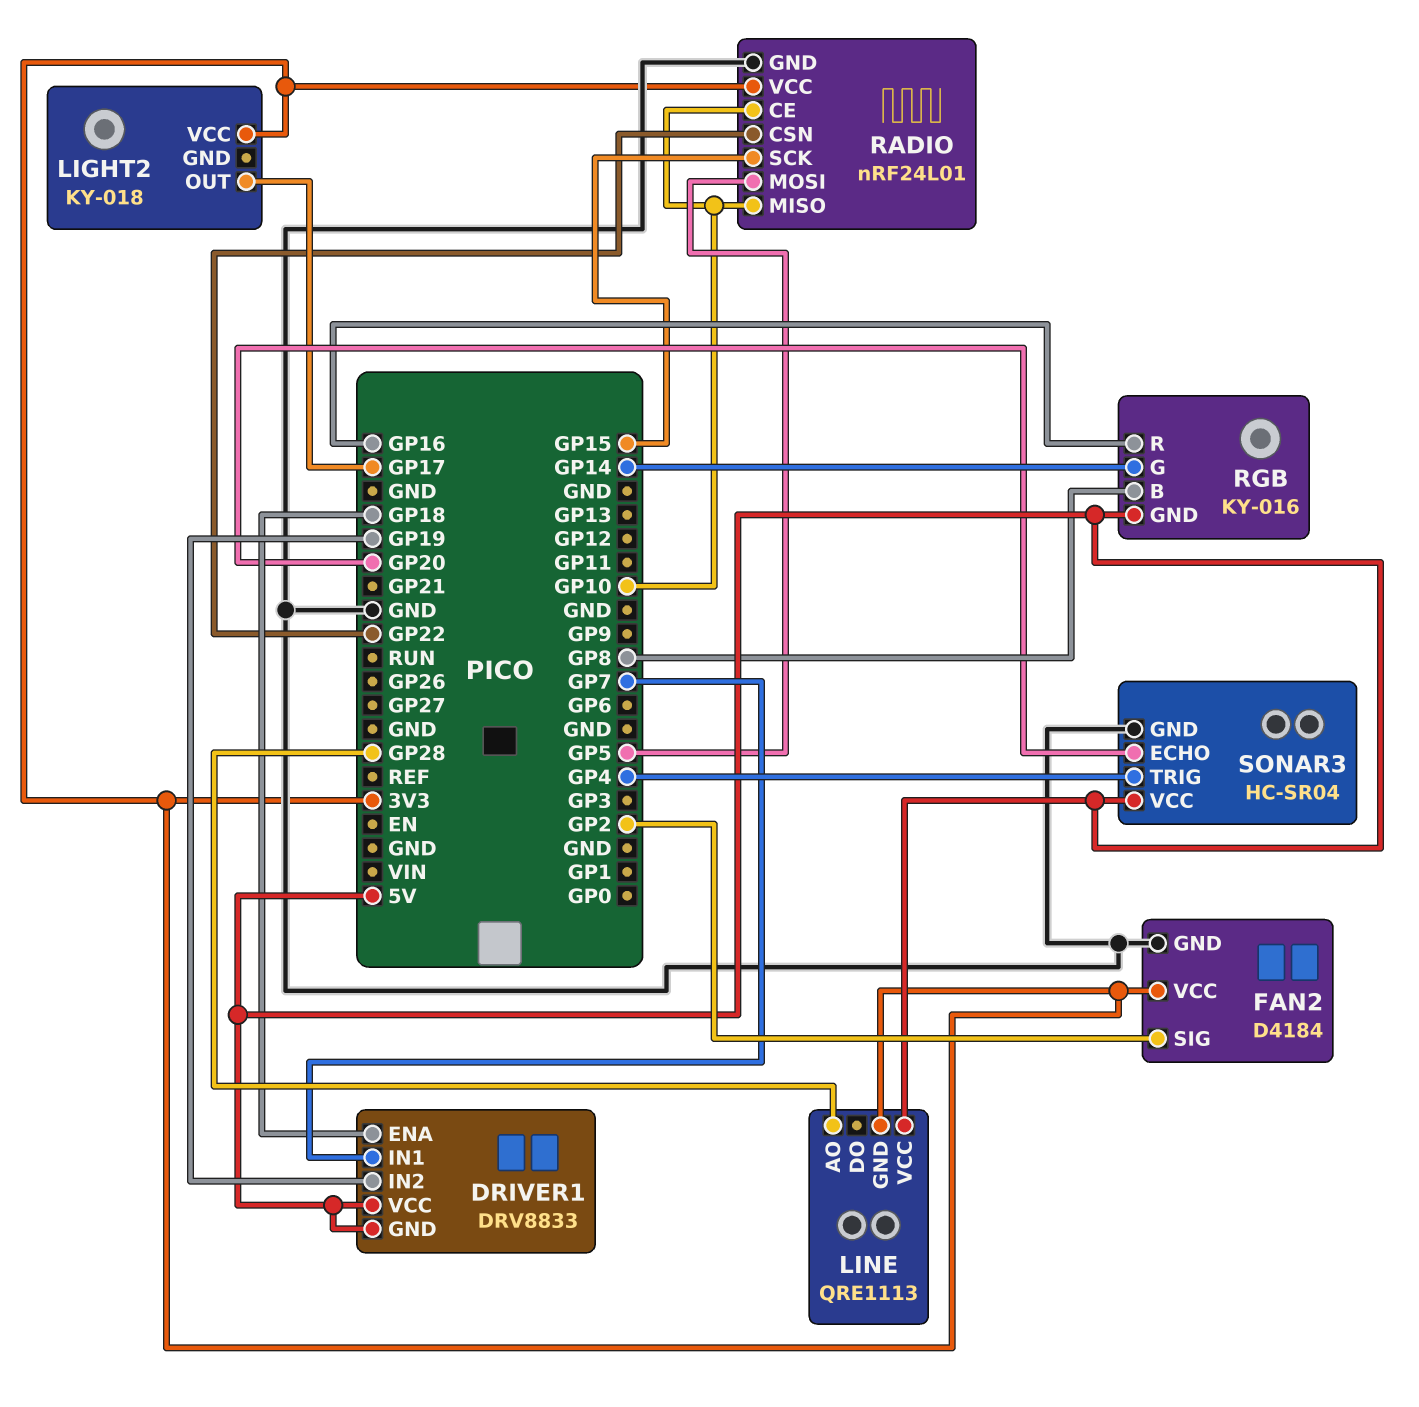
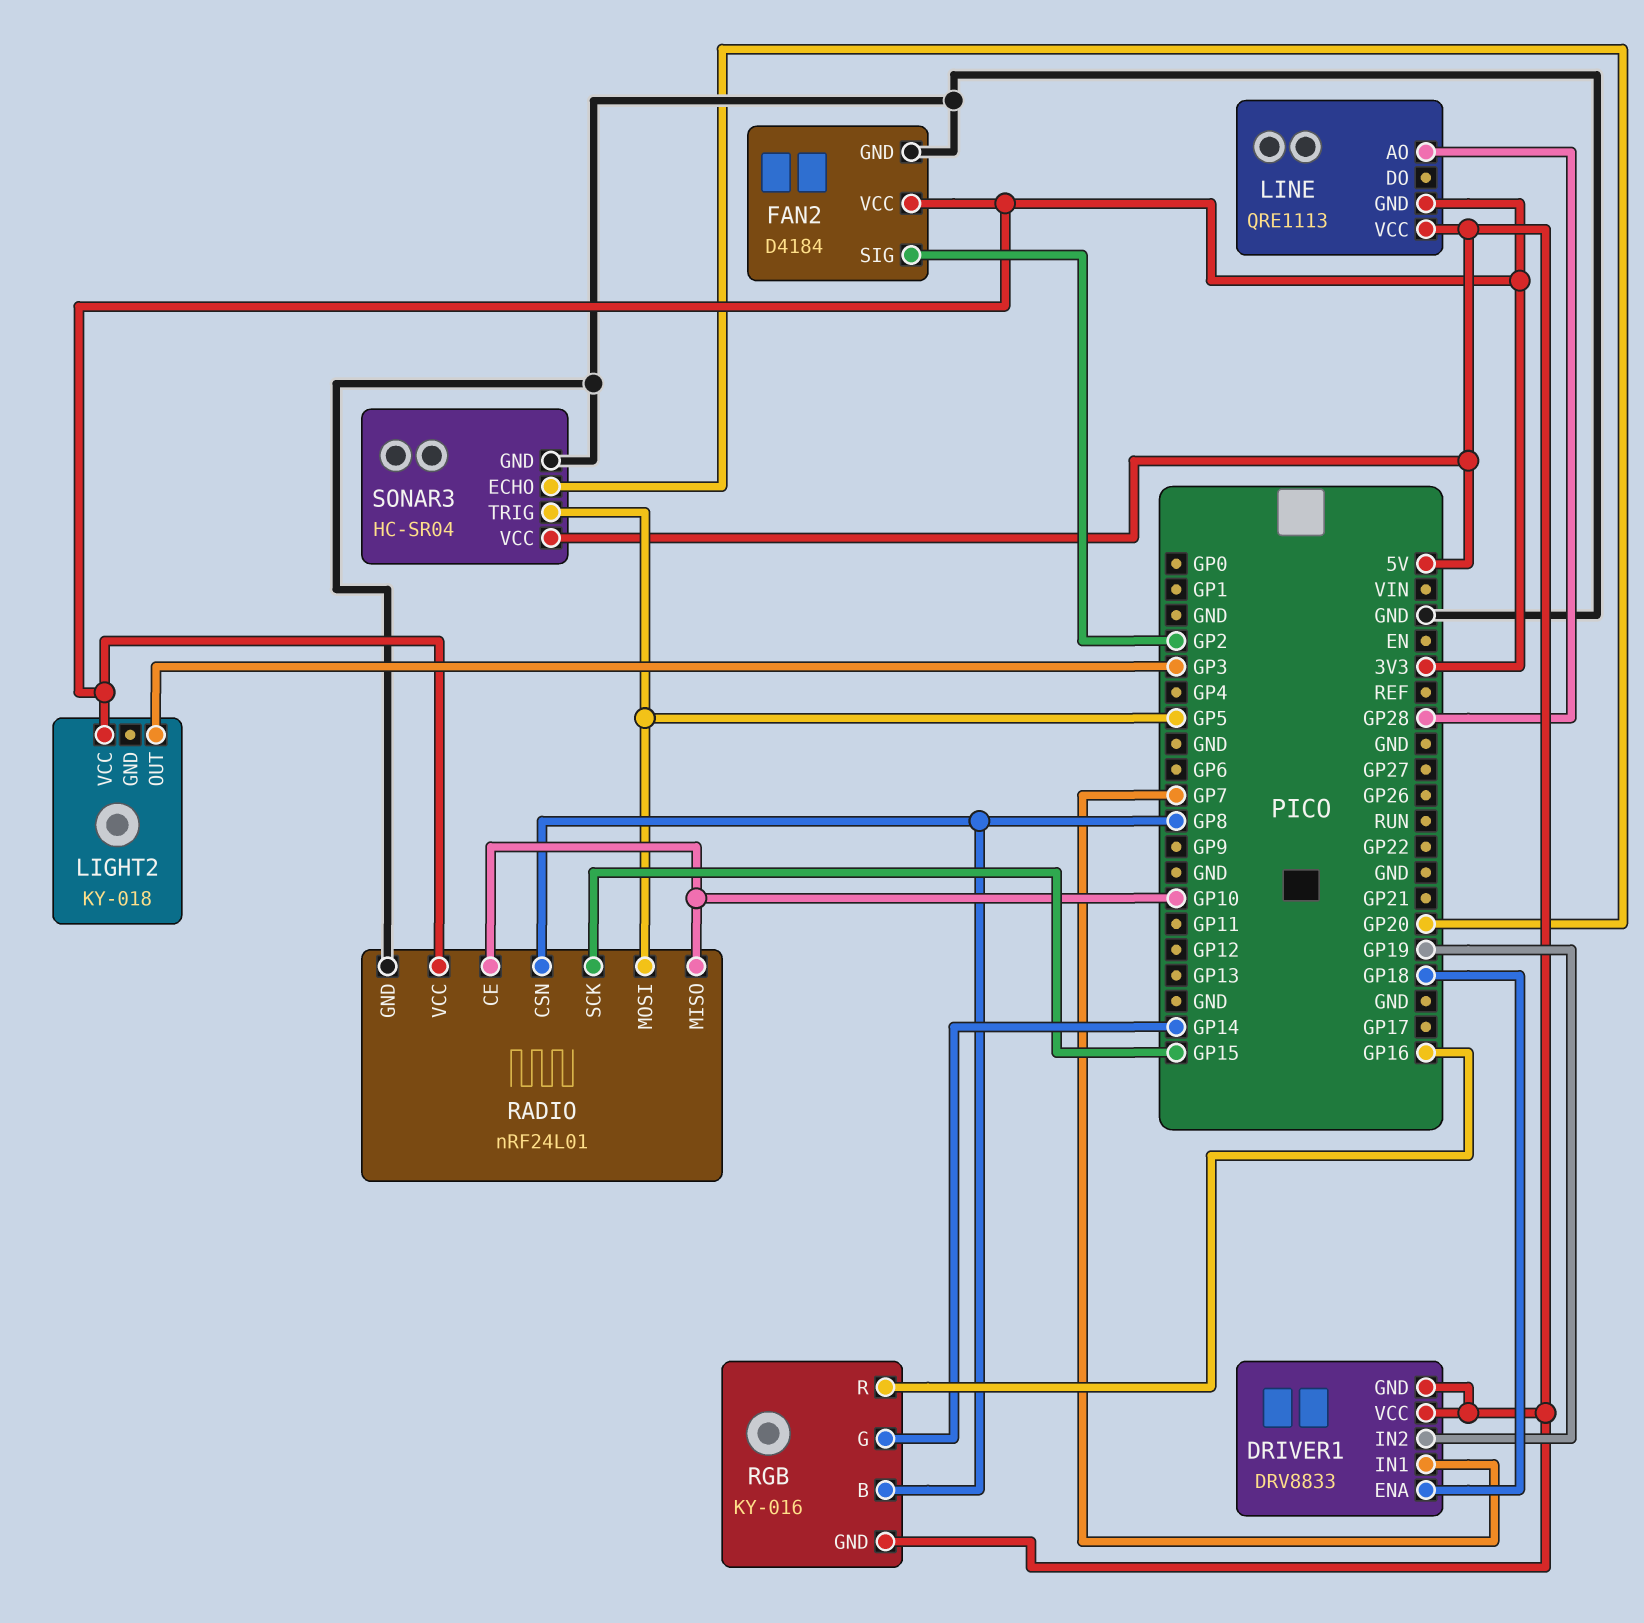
LIGHT2 pin OUT: GP17 -> GP3
RADIO pin CSN: GP22 -> GP8
SONAR3 pin TRIG: GP4 -> GP5

